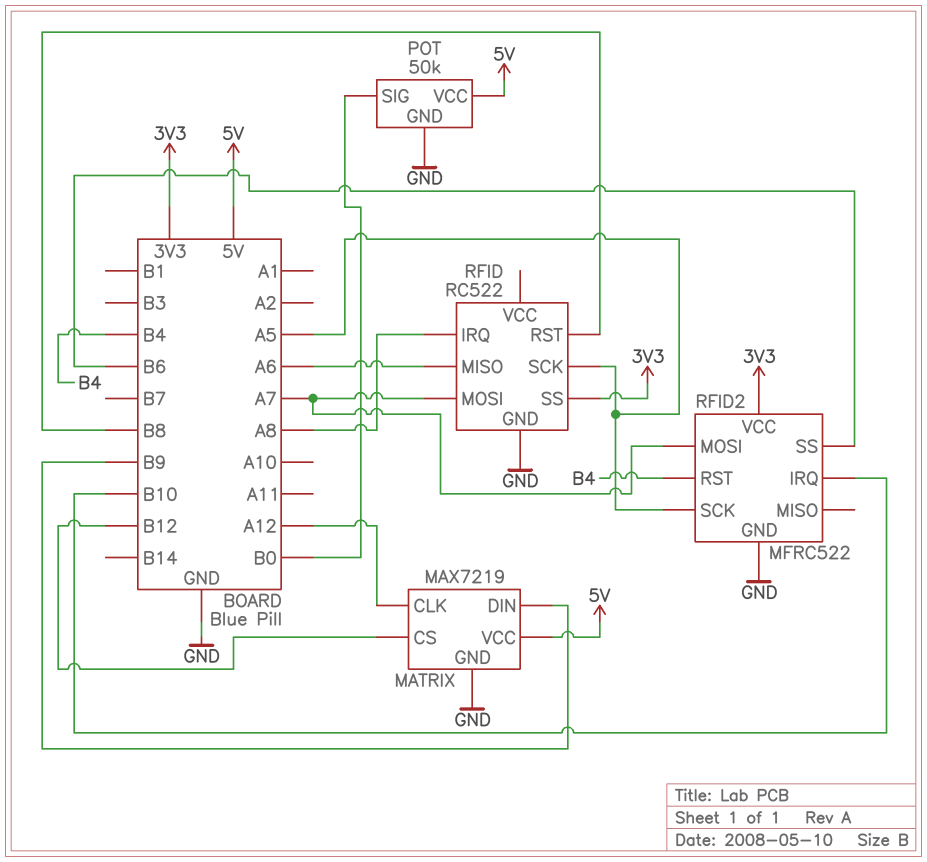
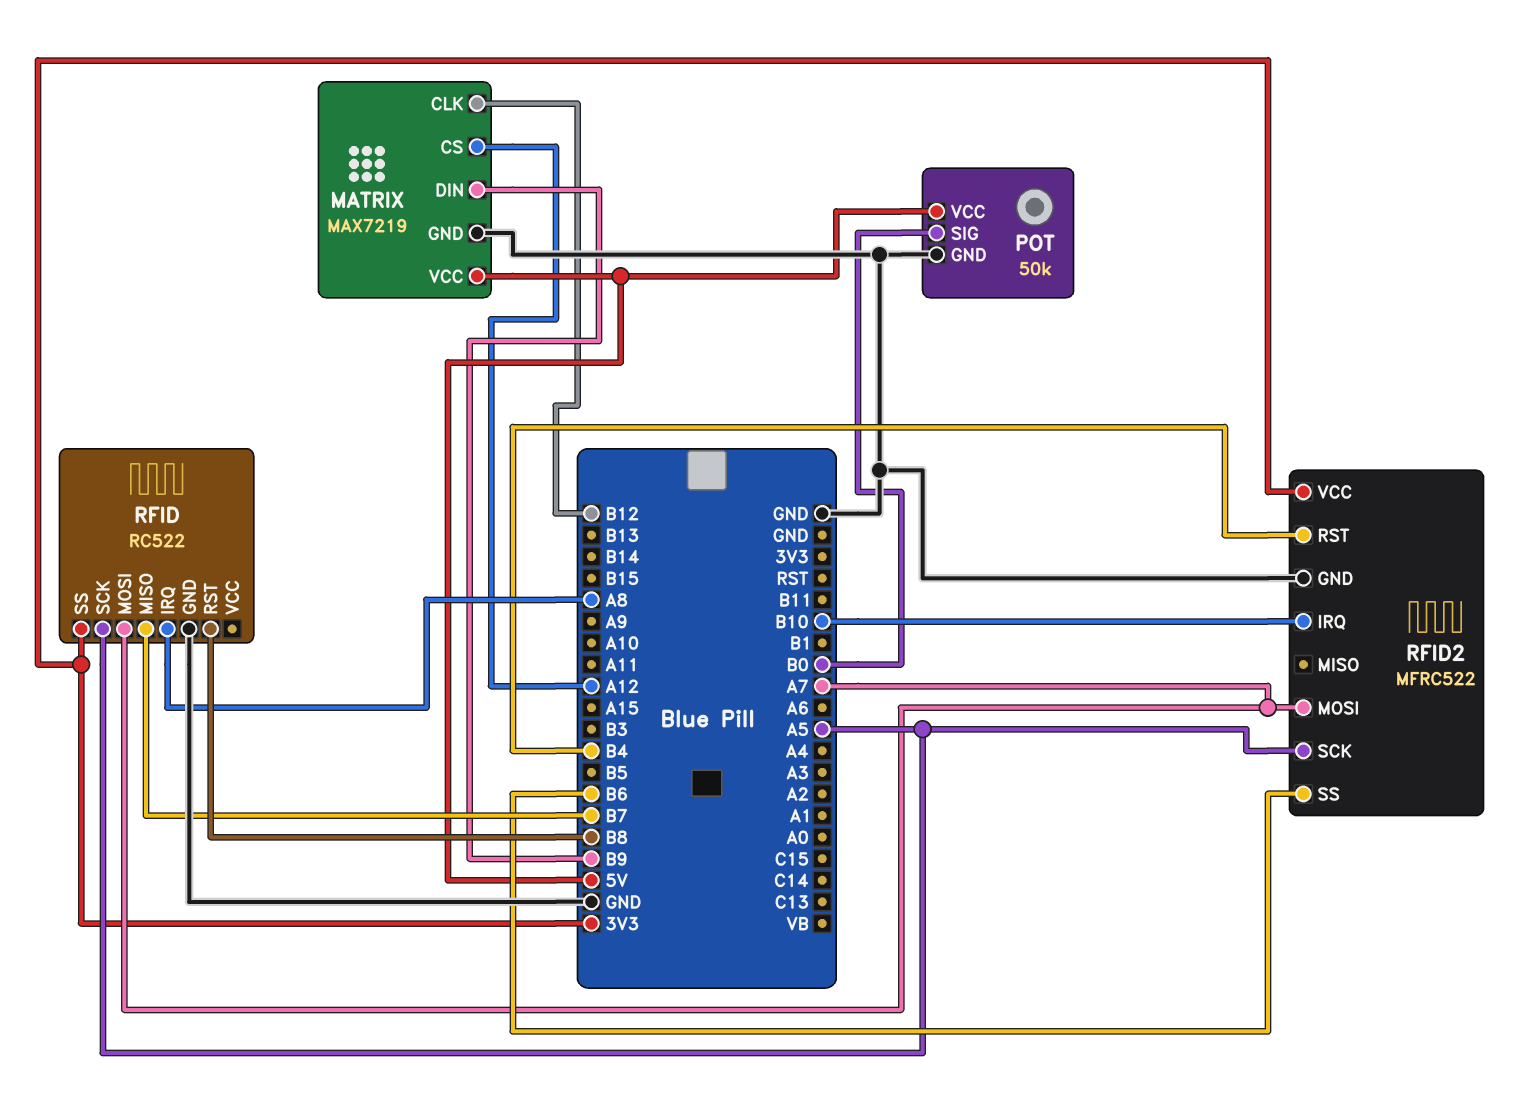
MATRIX pin CLK: A12 -> B12
MATRIX pin CS: B12 -> A12
RFID pin MISO: A6 -> B7

